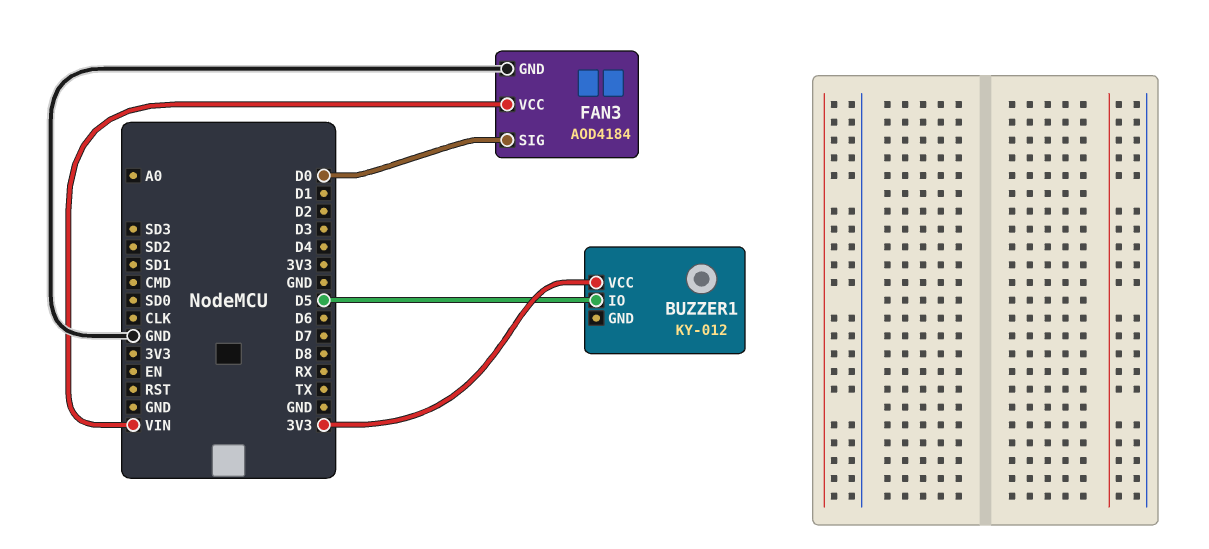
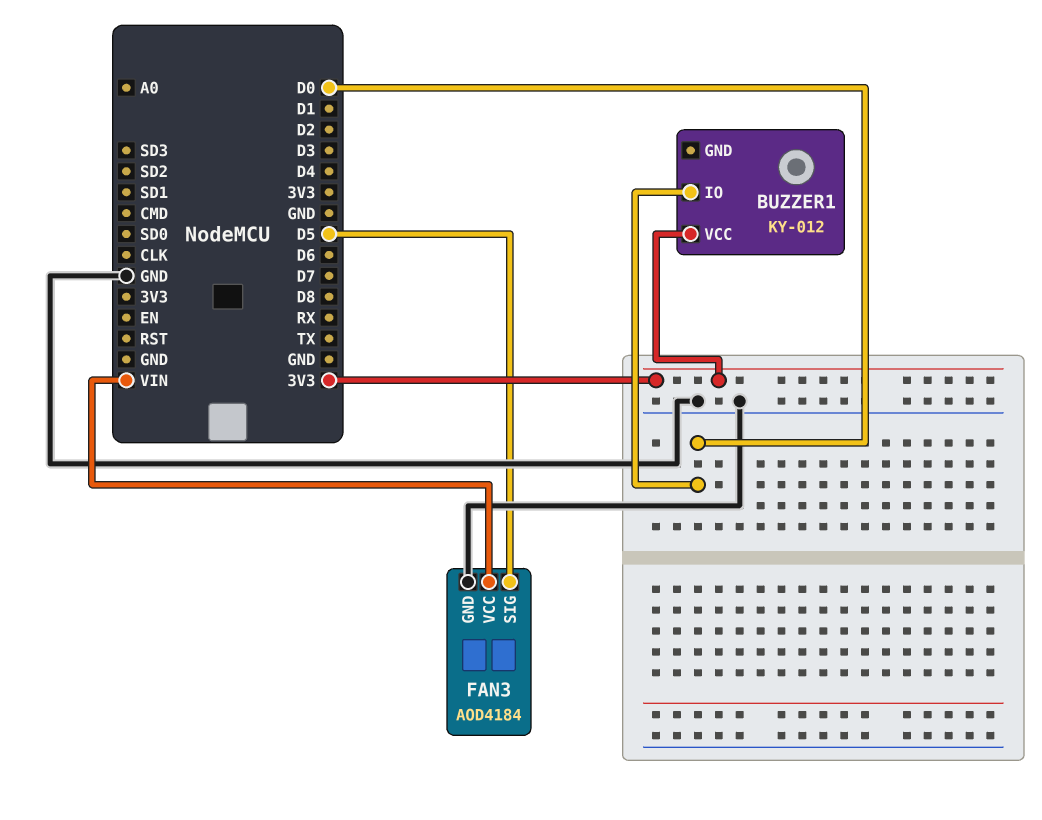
BUZZER1 pin IO: D5 -> D0
FAN3 pin SIG: D0 -> D5

